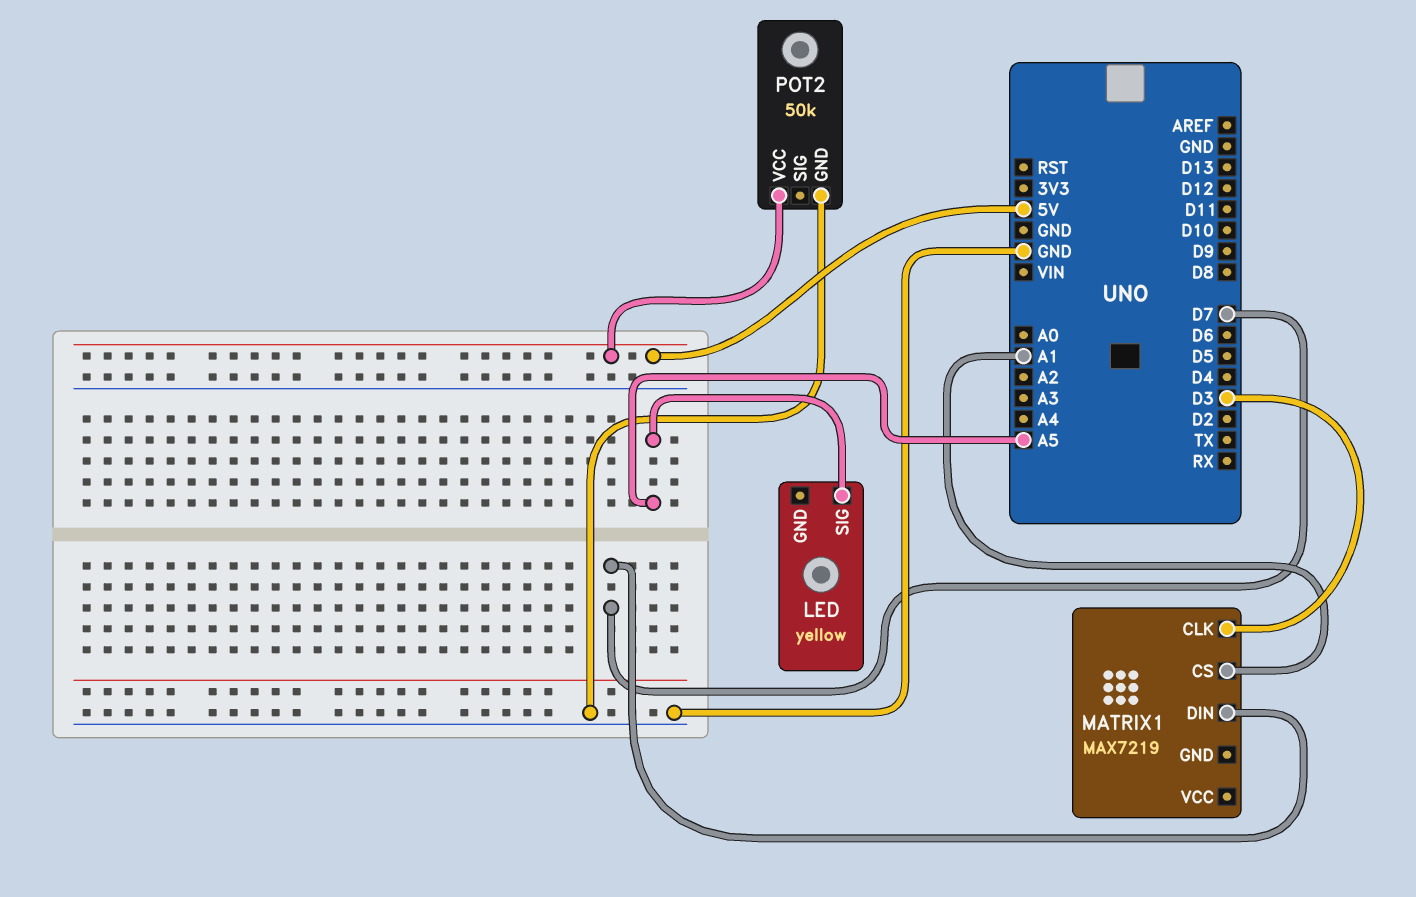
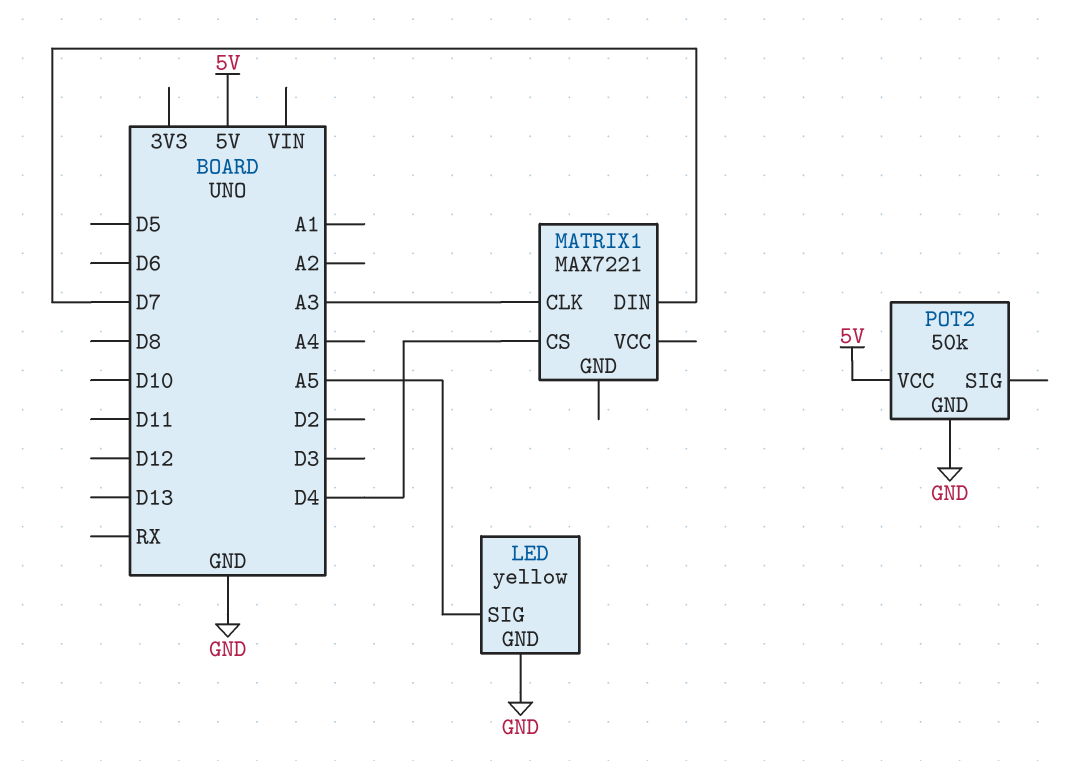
LED pin GND: none -> GND
MATRIX1: MAX7219 -> MAX7221
MATRIX1 pin CLK: D3 -> A3
MATRIX1 pin CS: A1 -> D4

